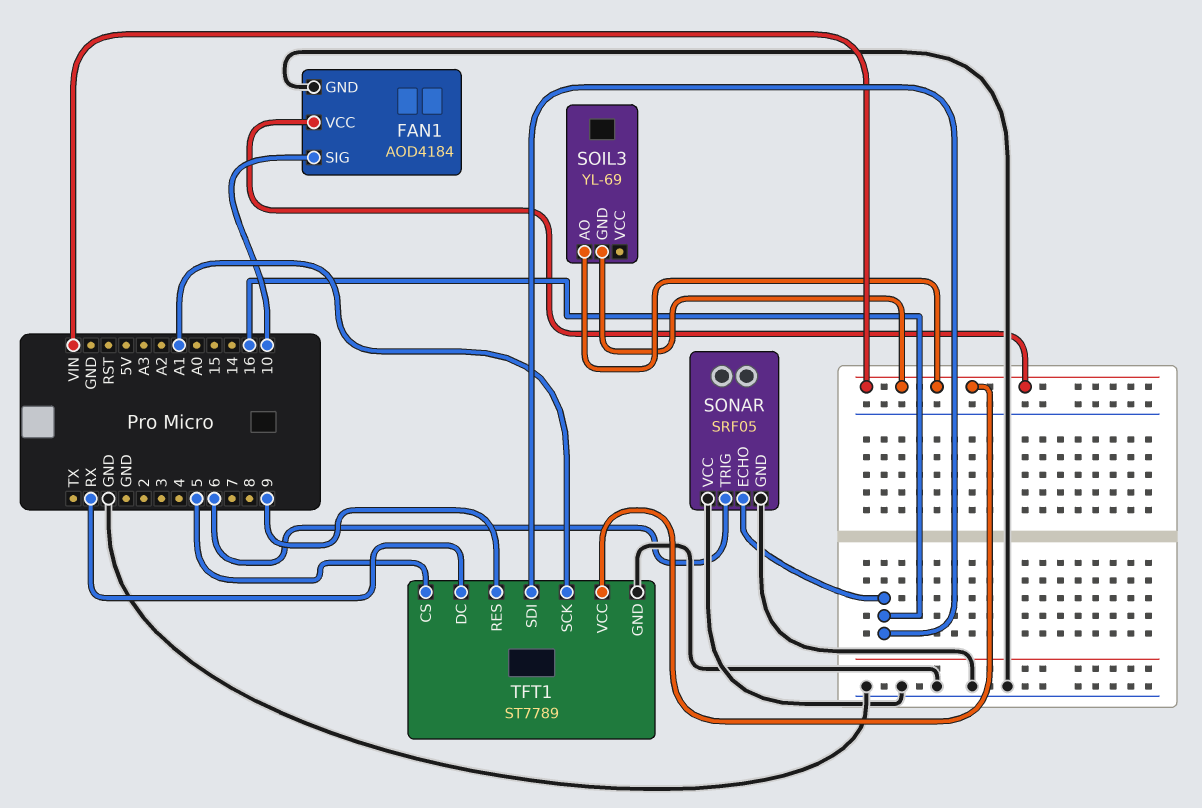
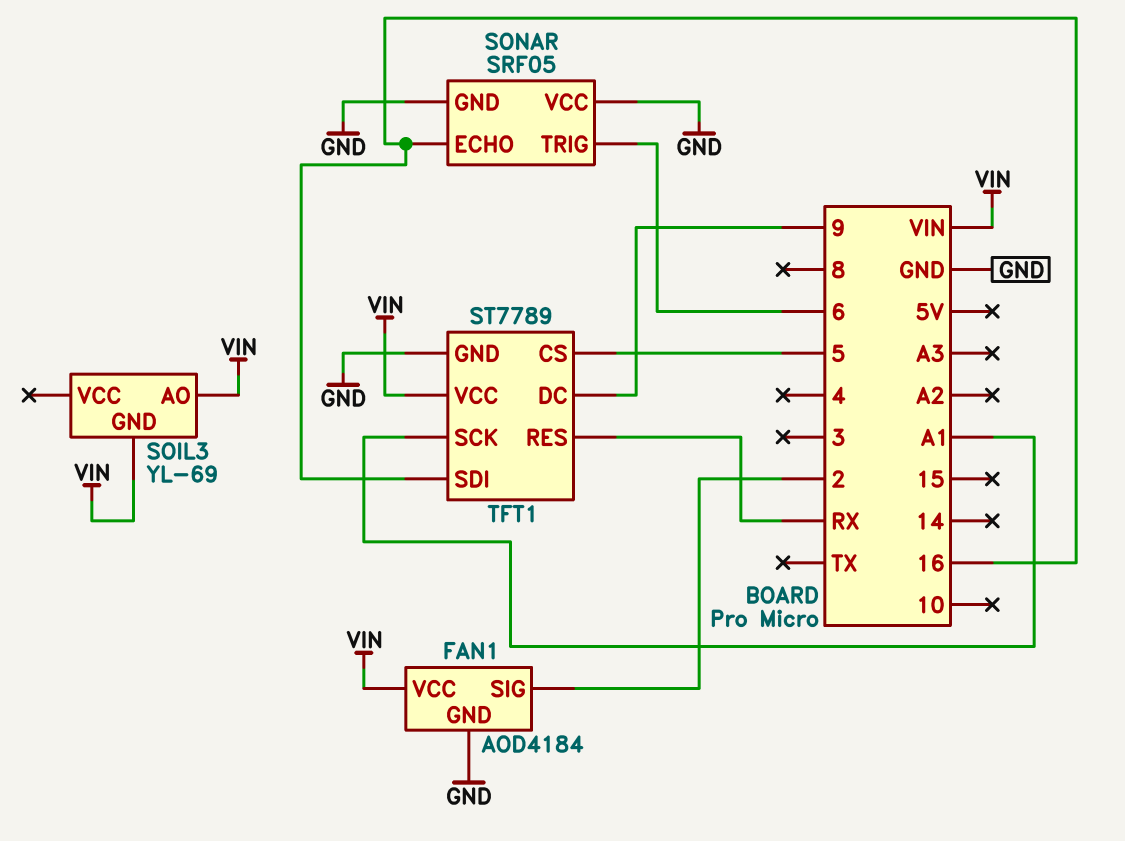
FAN1 pin SIG: 10 -> 2
TFT1 pin DC: RX -> 9
TFT1 pin RES: 9 -> RX

